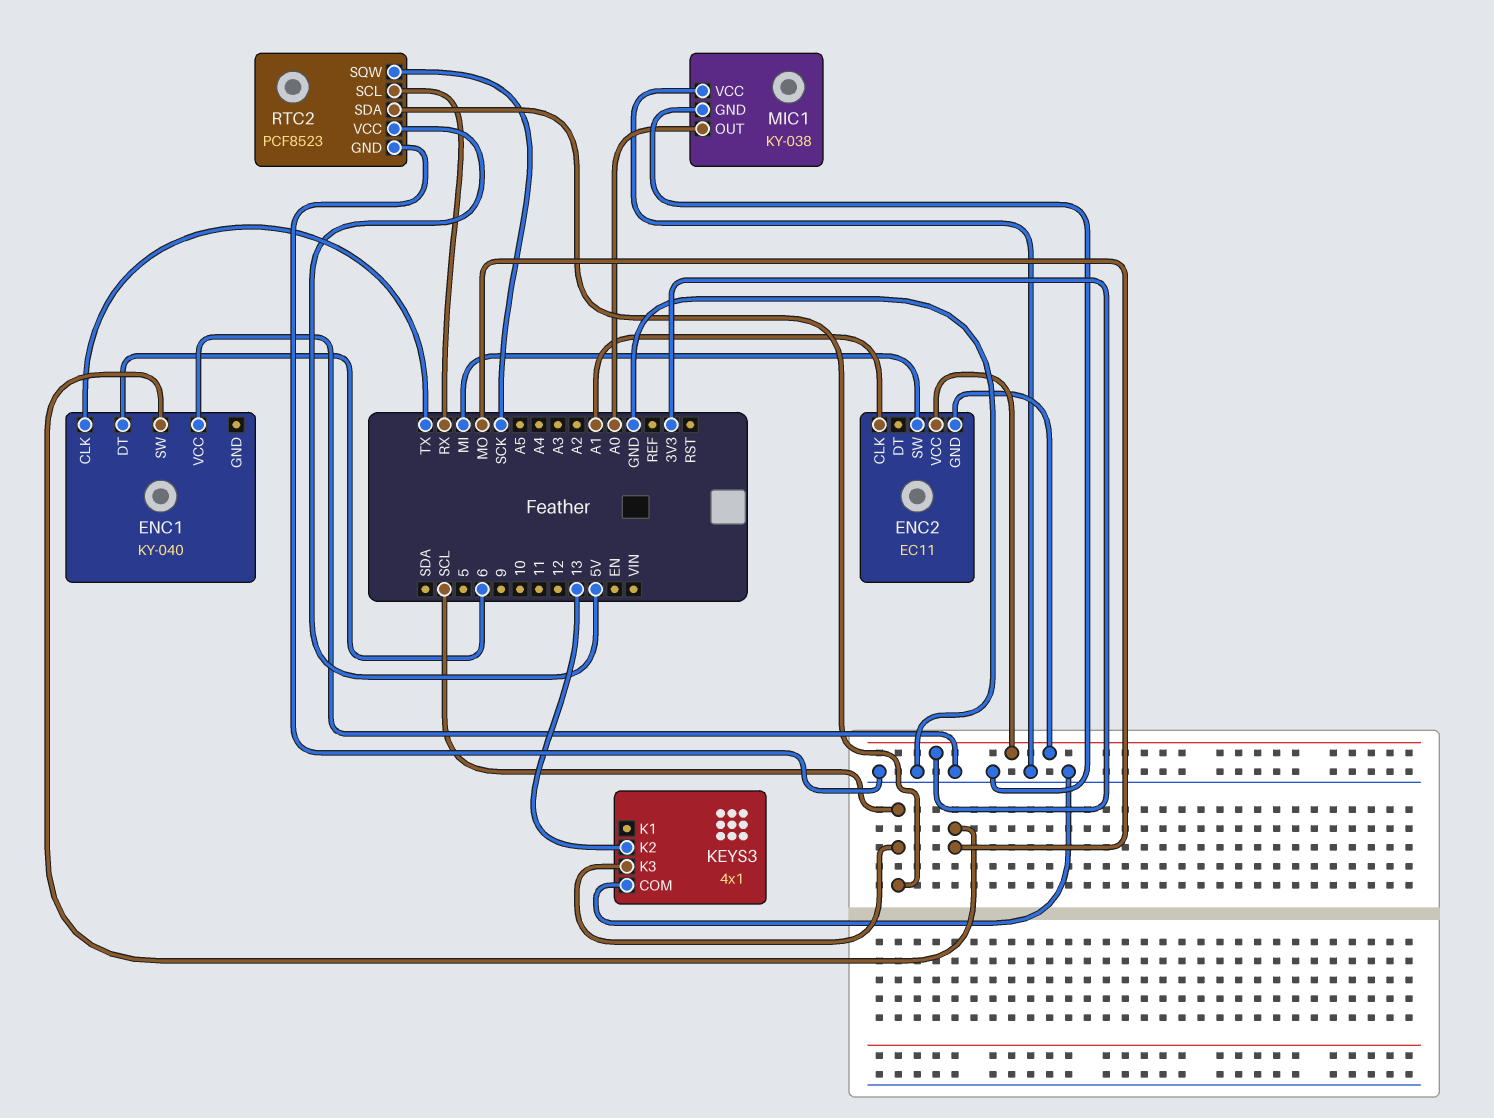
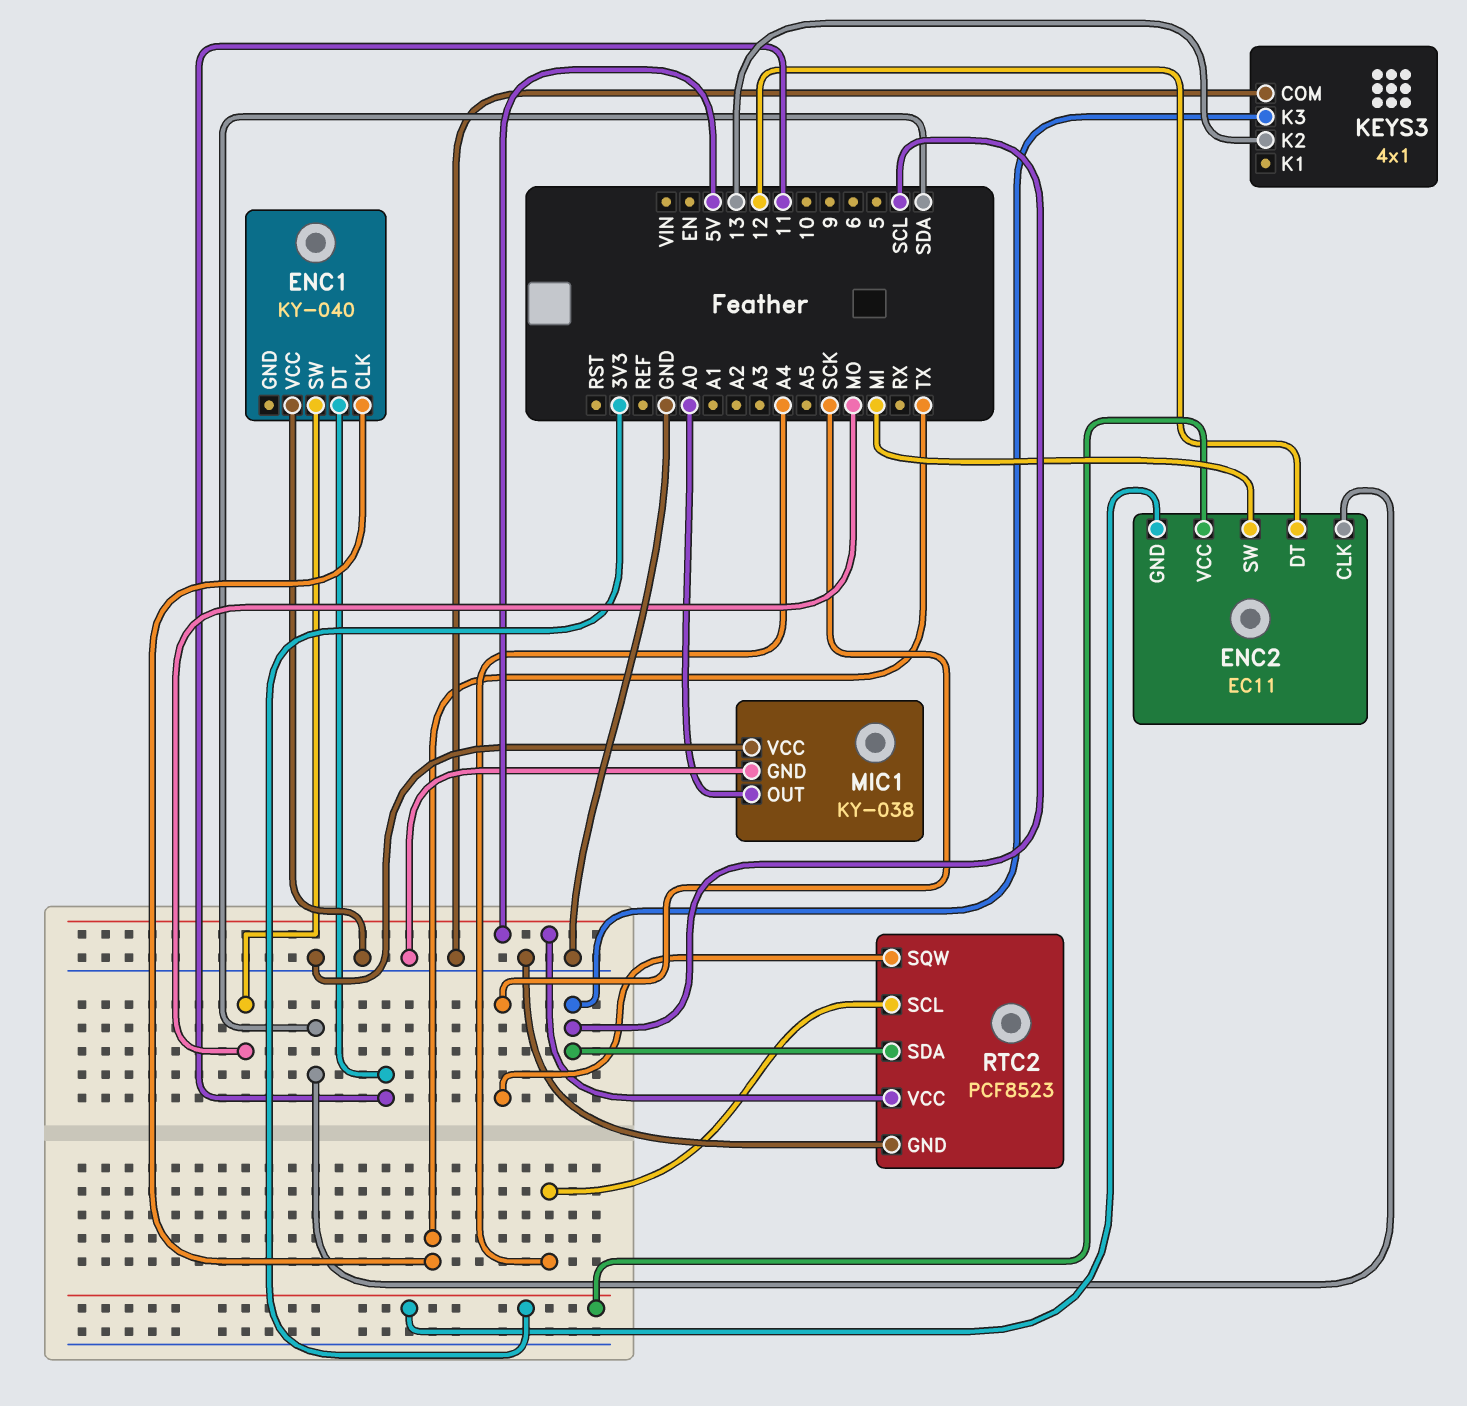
ENC1 pin DT: 6 -> 11
ENC2 pin CLK: A1 -> SDA
ENC2 pin DT: none -> 12
RTC2 pin SCL: RX -> A4

